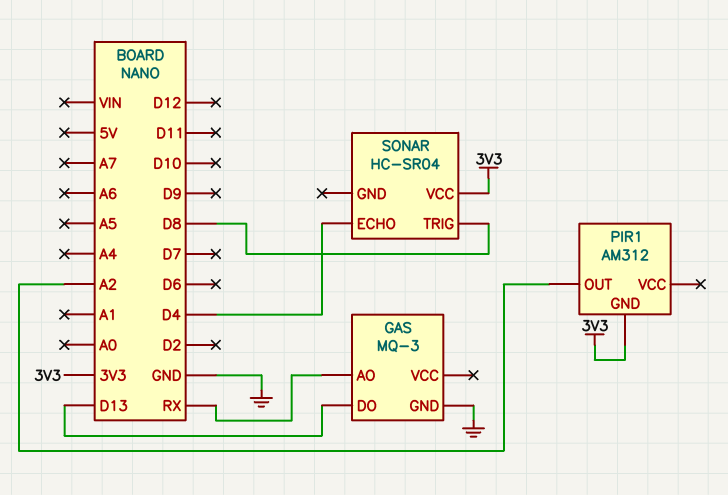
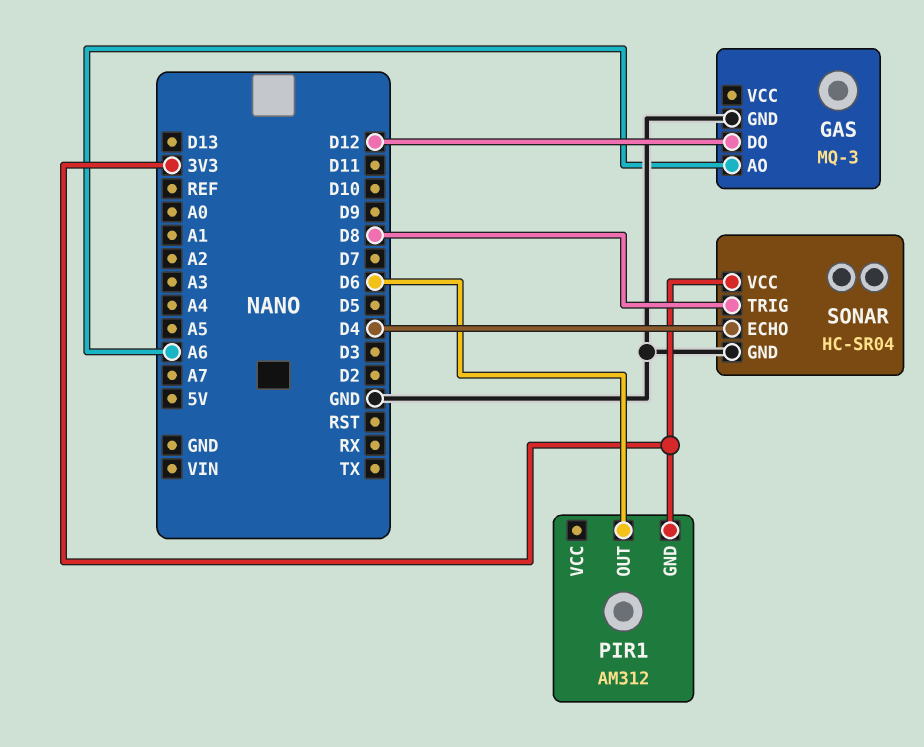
GAS pin AO: RX -> A6
GAS pin DO: D13 -> D12
PIR1 pin OUT: A2 -> D6
SONAR pin GND: none -> GND

